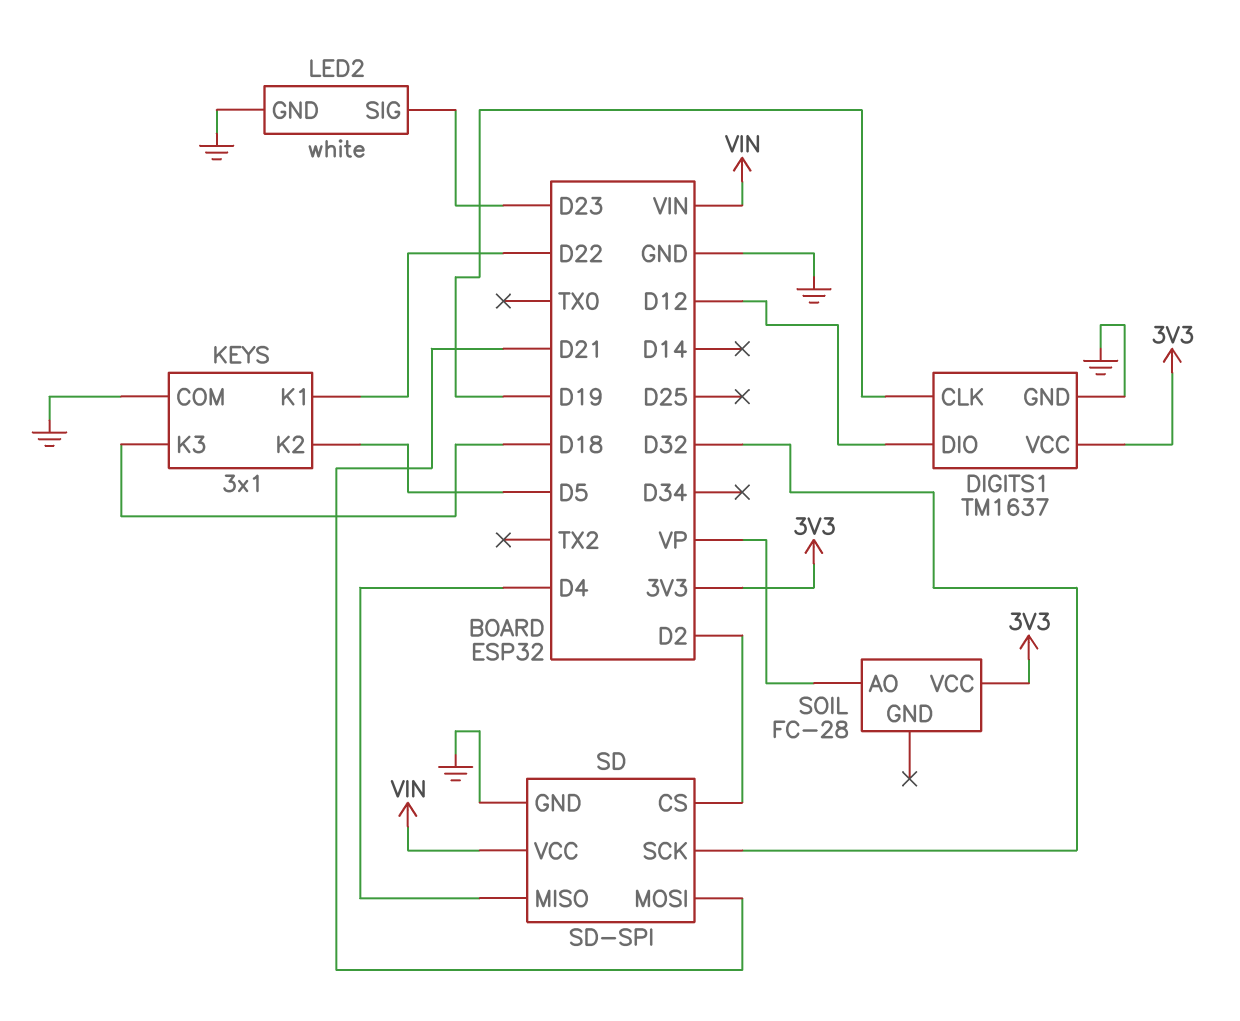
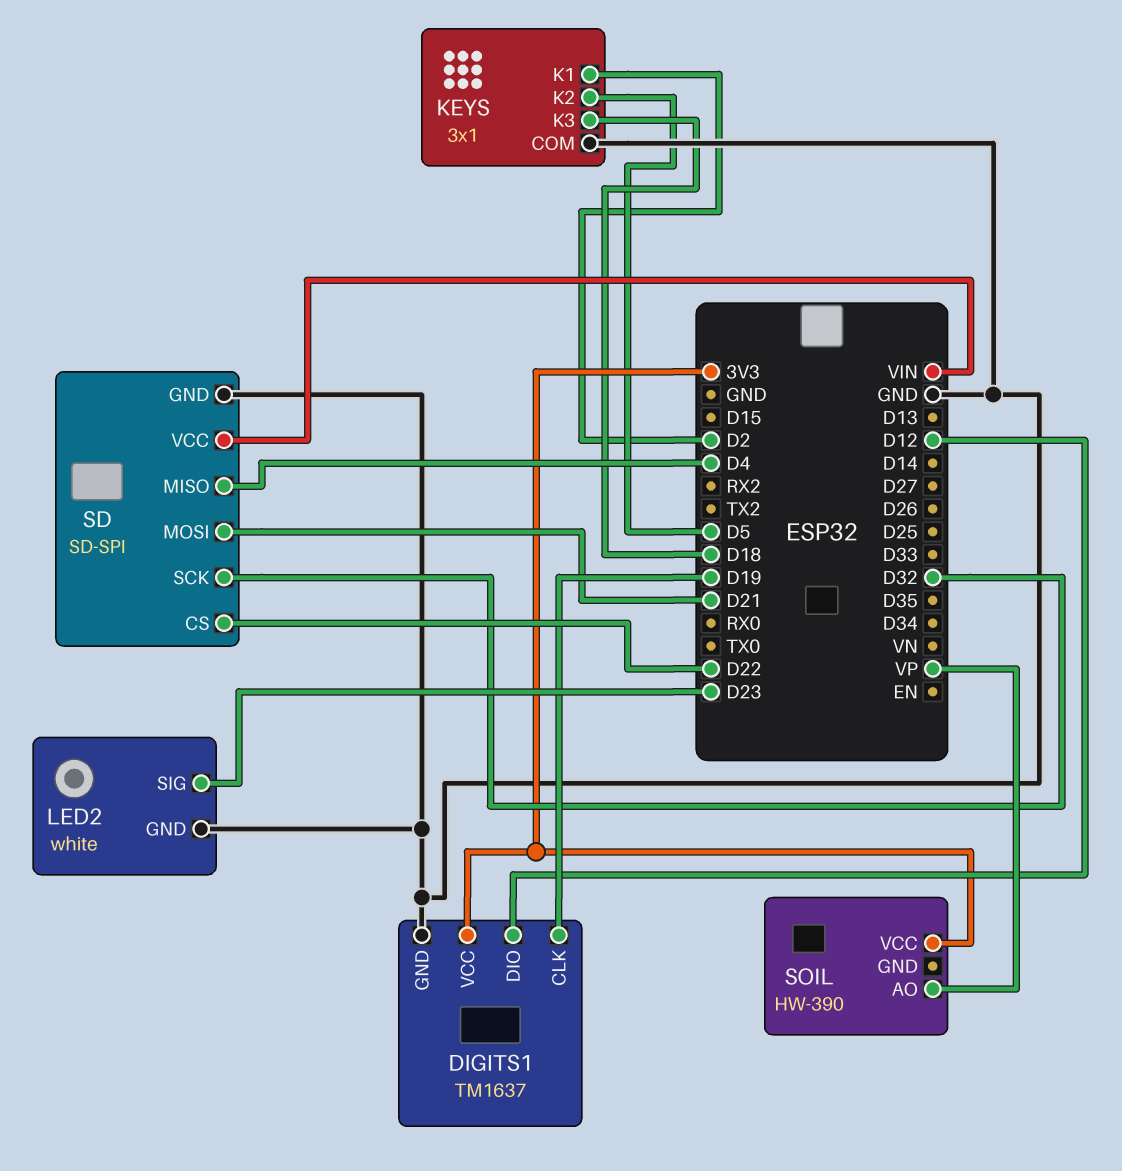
KEYS pin K1: D22 -> D2
SD pin CS: D2 -> D22
SOIL: FC-28 -> HW-390

